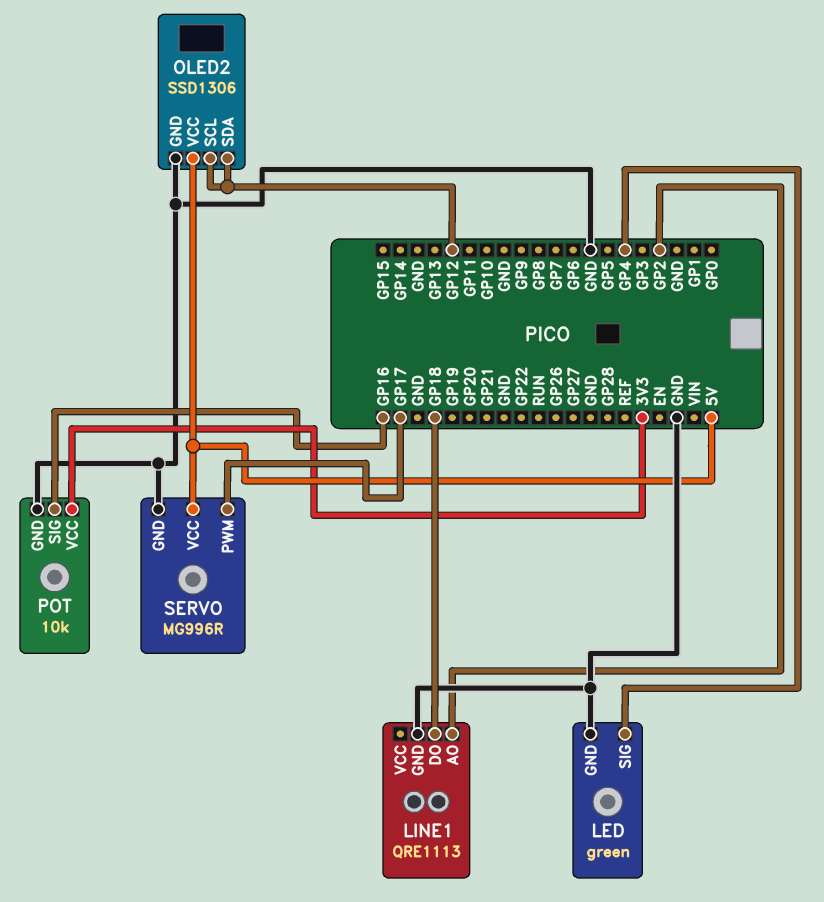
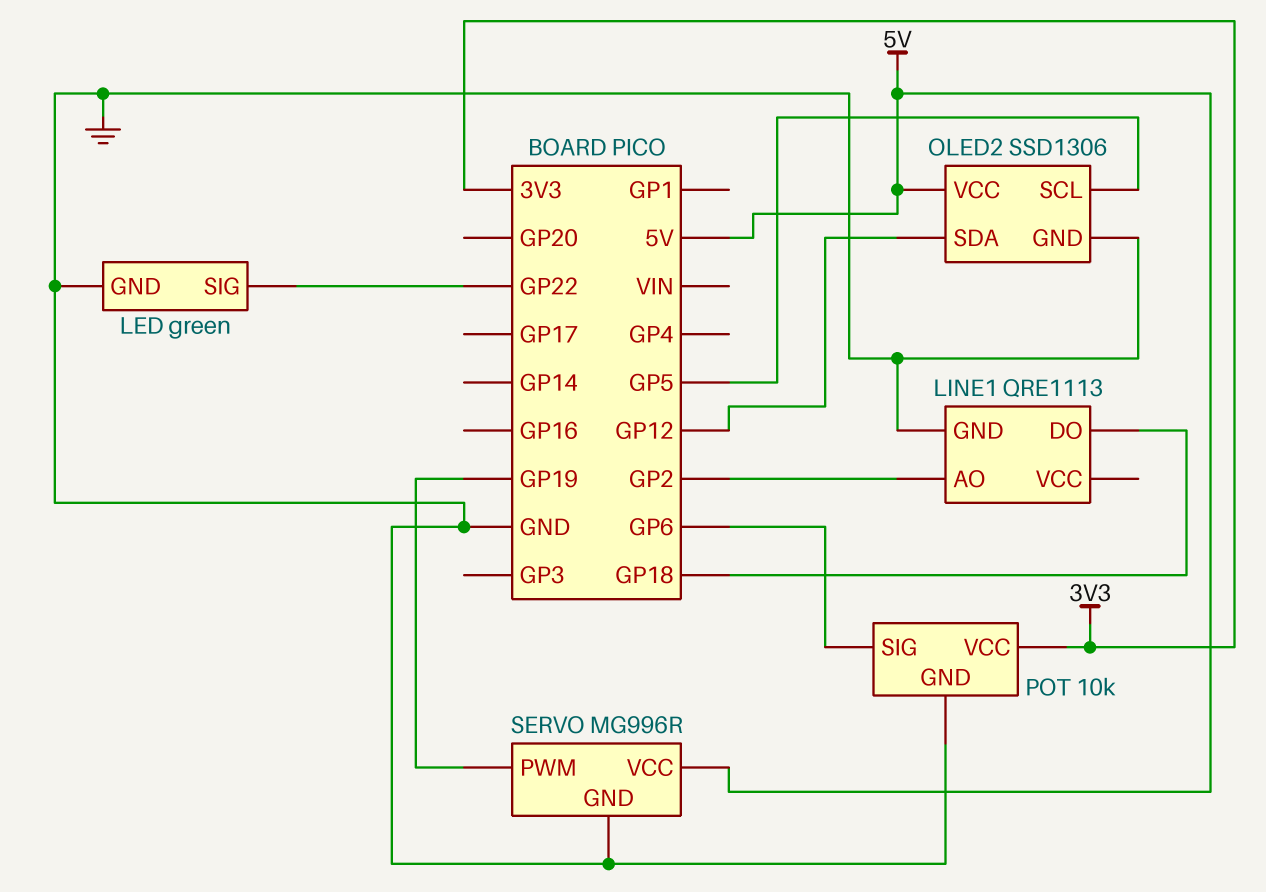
LED pin SIG: GP4 -> GP22
OLED2 pin SCL: GP12 -> GP5
POT pin SIG: GP16 -> GP6
SERVO pin PWM: GP17 -> GP19

